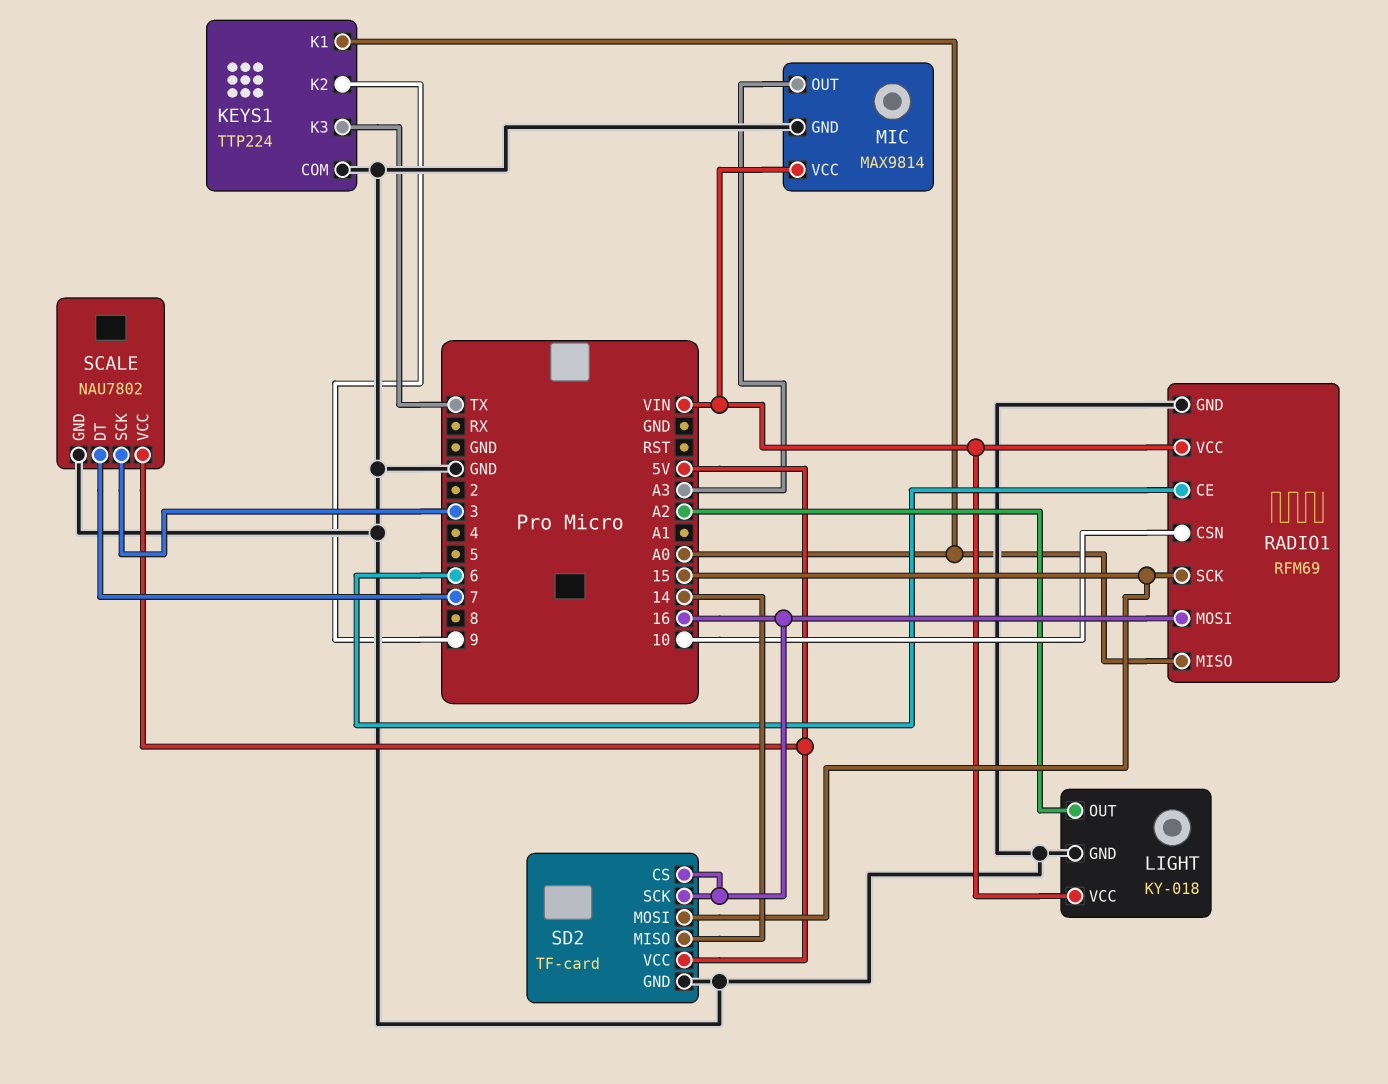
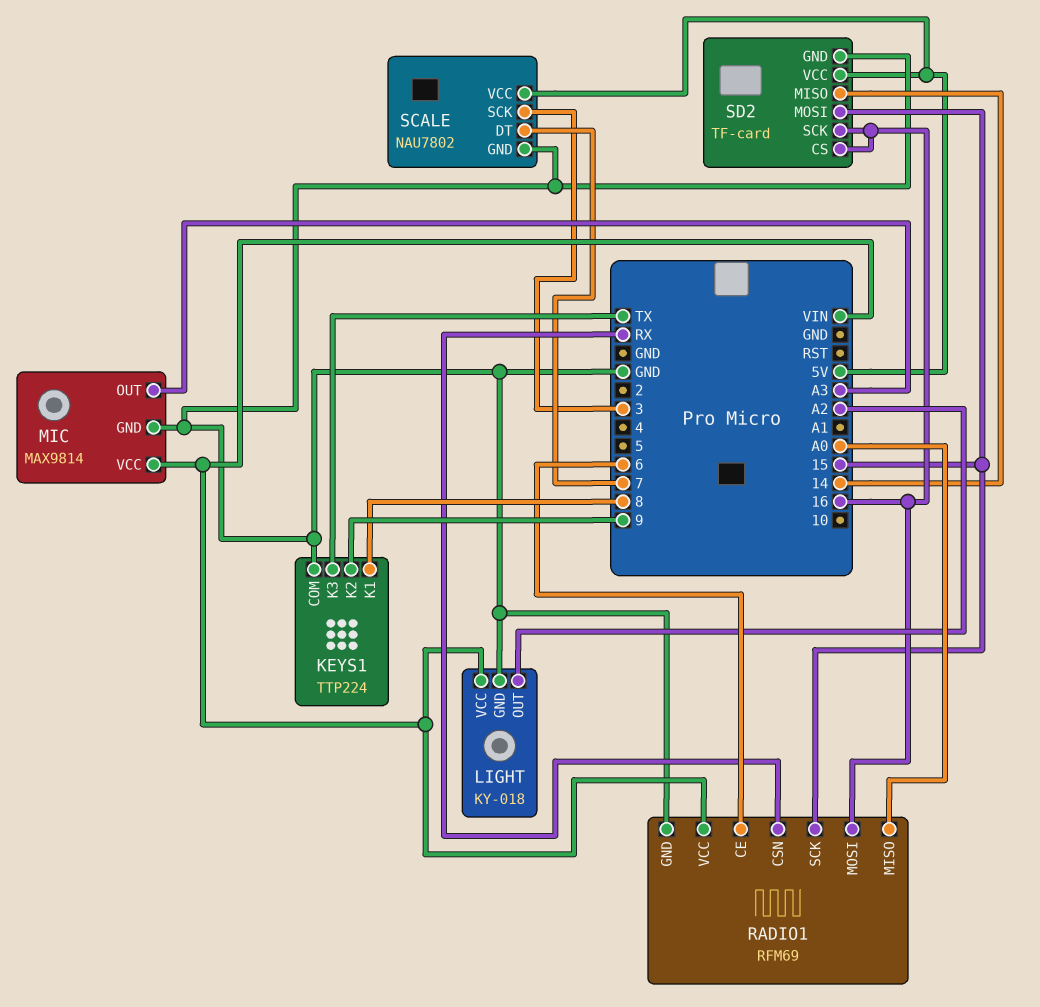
KEYS1 pin K1: A0 -> 8
RADIO1 pin CSN: 10 -> RX

